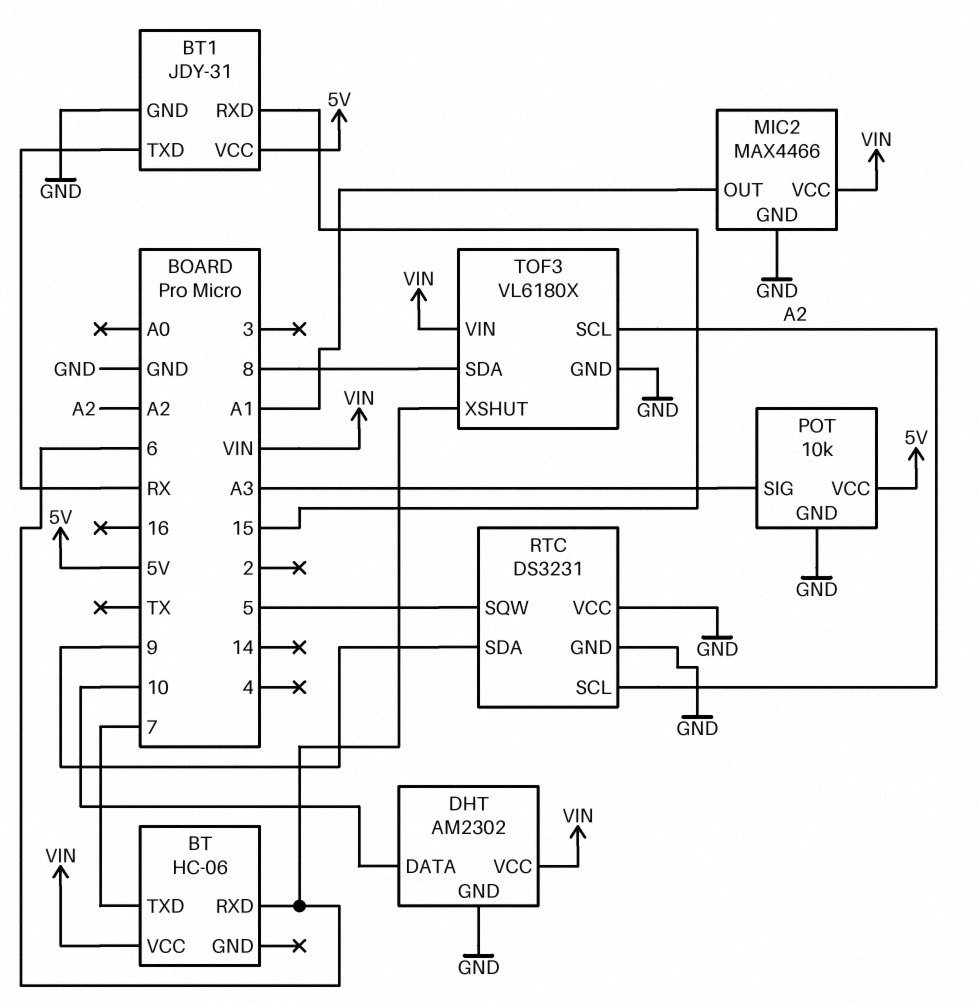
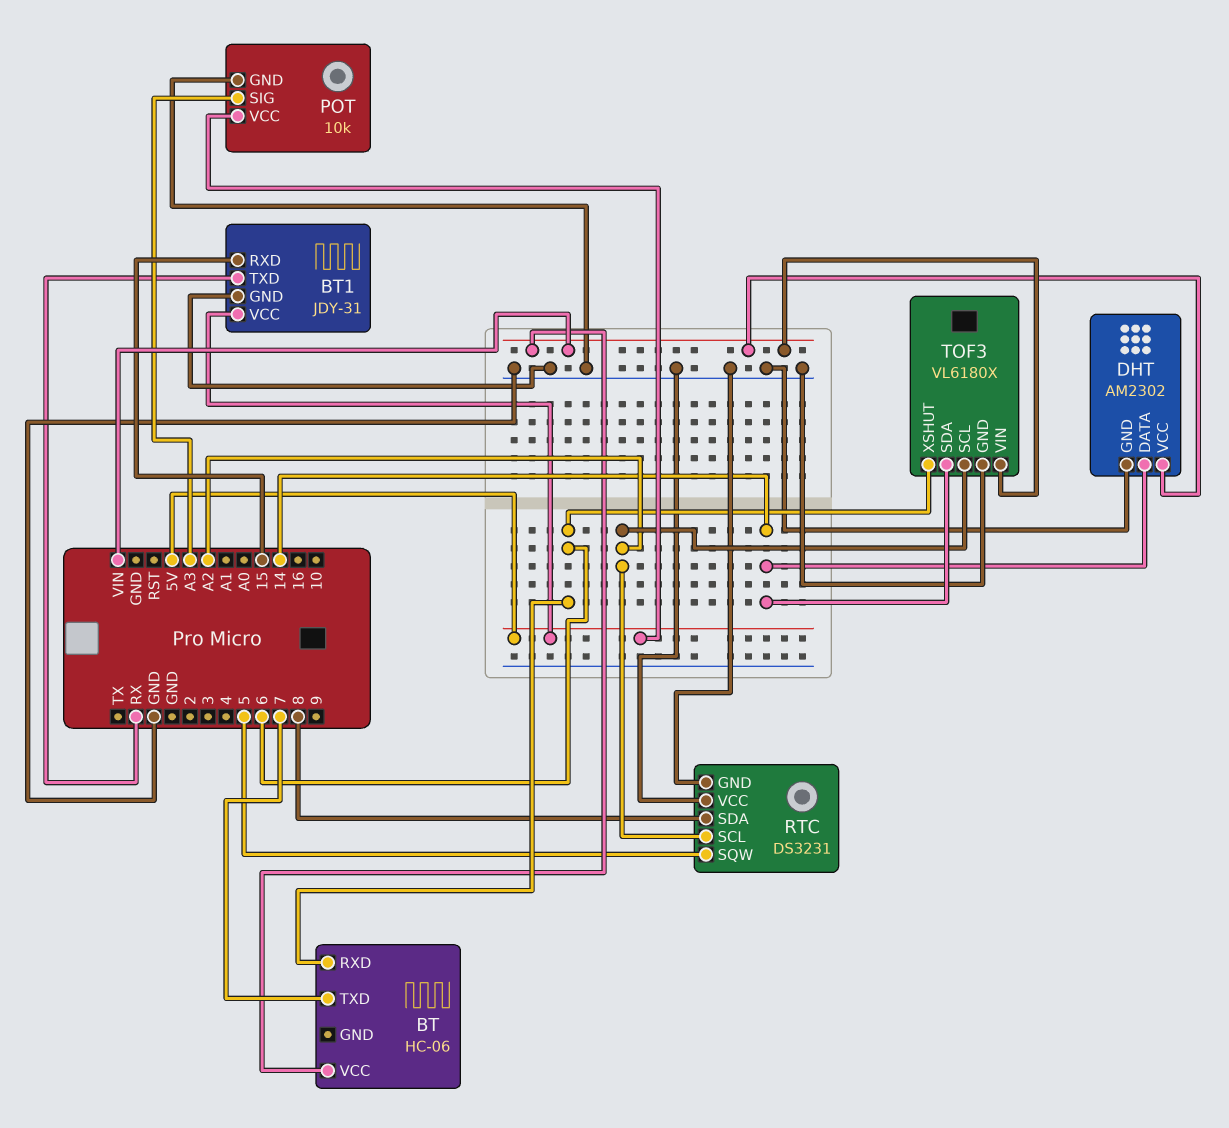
DHT pin DATA: 10 -> 14
MIC2: MAX4466 -> none
MIC2 pin GND: GND -> none
MIC2 pin OUT: A1 -> none
MIC2 pin VCC: VIN -> none
RTC pin SDA: 9 -> 8
TOF3 pin SDA: 8 -> 14

